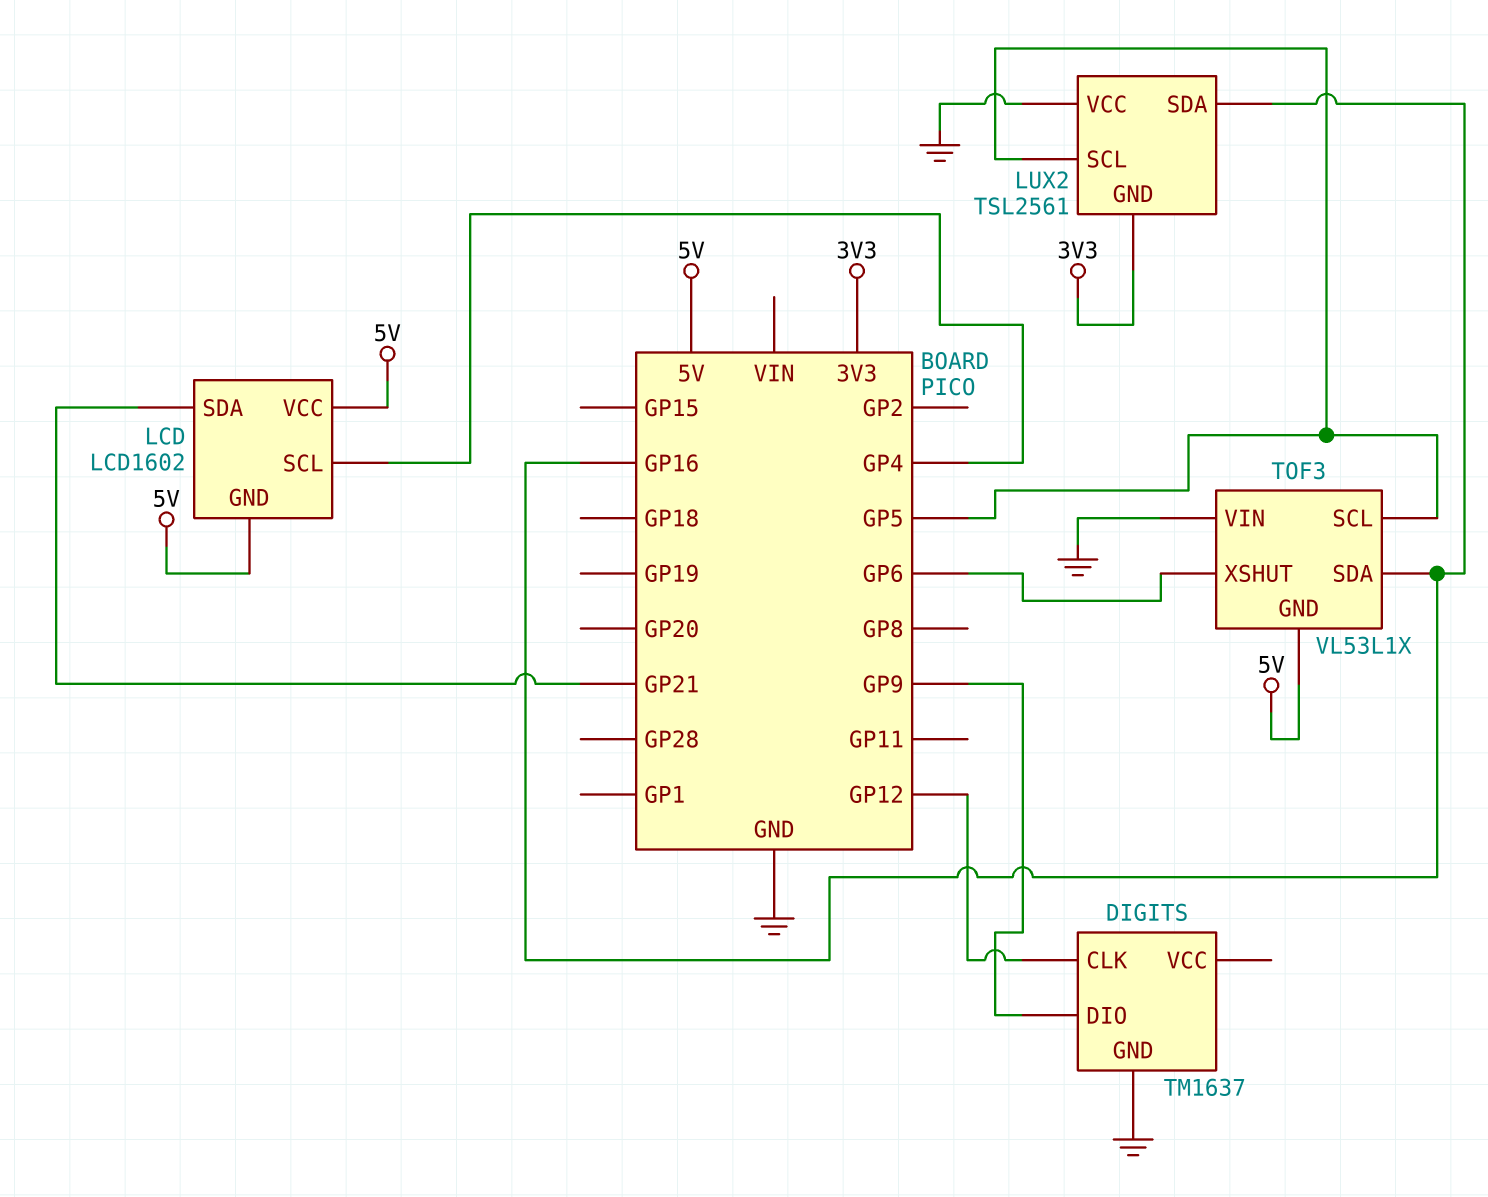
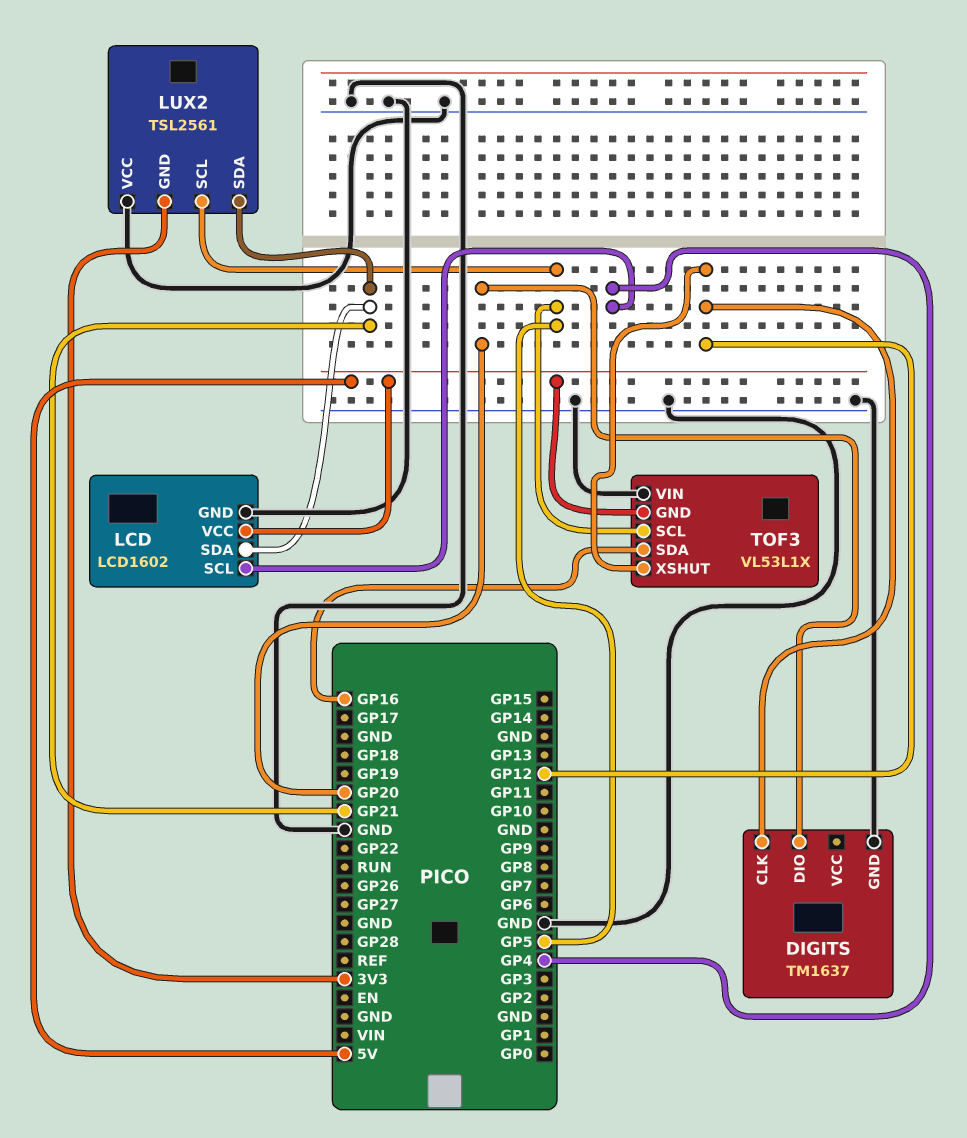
DIGITS pin DIO: GP9 -> GP20
LCD pin GND: 5V -> GND
LUX2 pin SDA: GP16 -> GP21
TOF3 pin XSHUT: GP6 -> GP12

